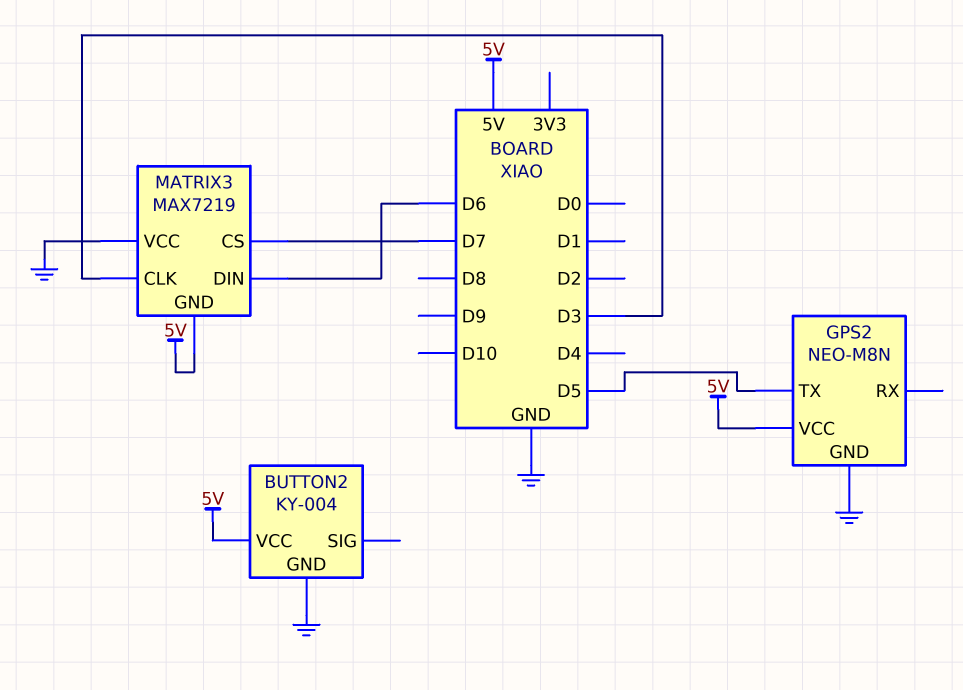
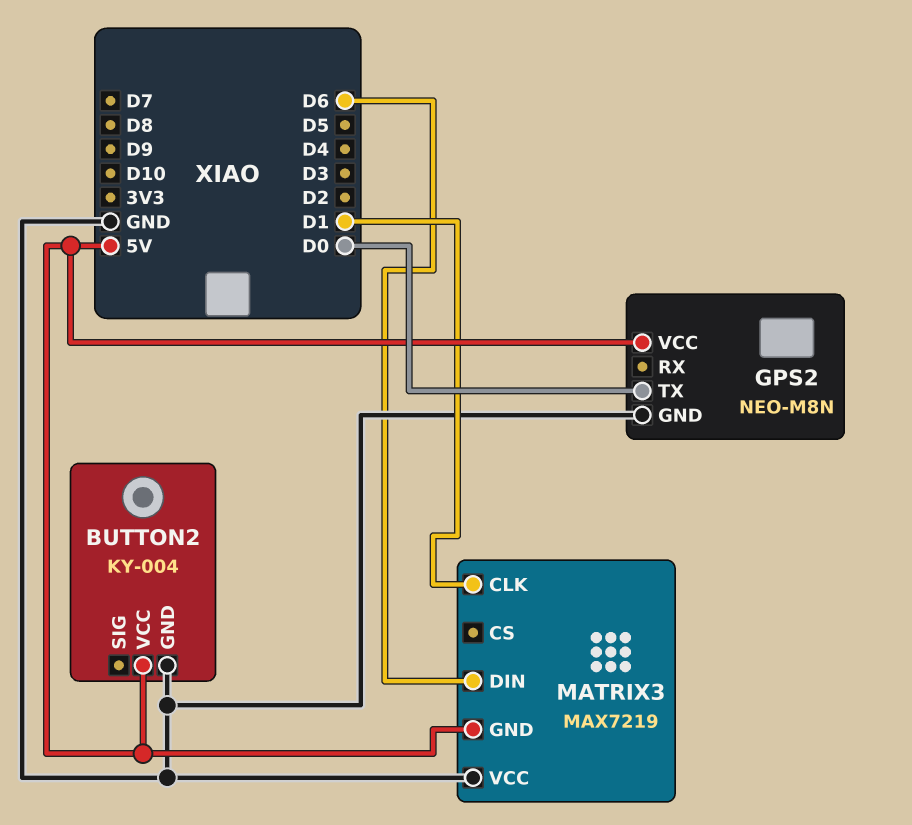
GPS2 pin TX: D5 -> D0
MATRIX3 pin CLK: D3 -> D1
MATRIX3 pin CS: D7 -> none

